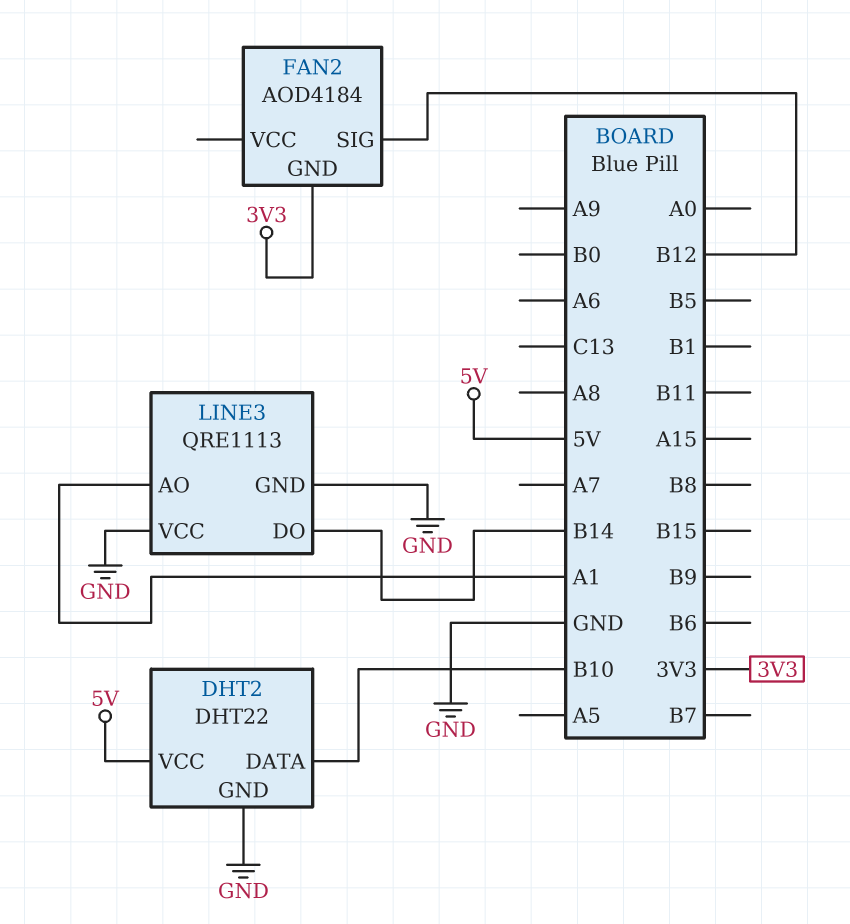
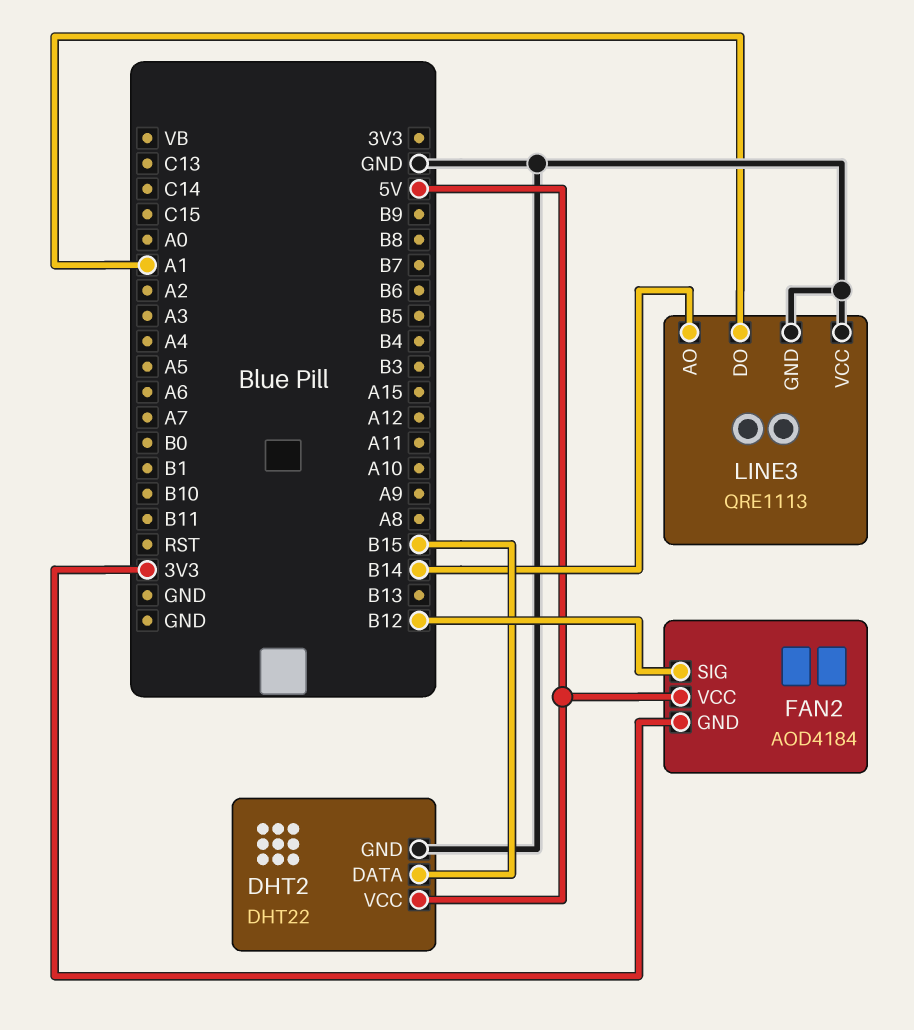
DHT2 pin DATA: B10 -> B15
FAN2 pin VCC: none -> 5V
LINE3 pin AO: A1 -> B14
LINE3 pin DO: B14 -> A1

